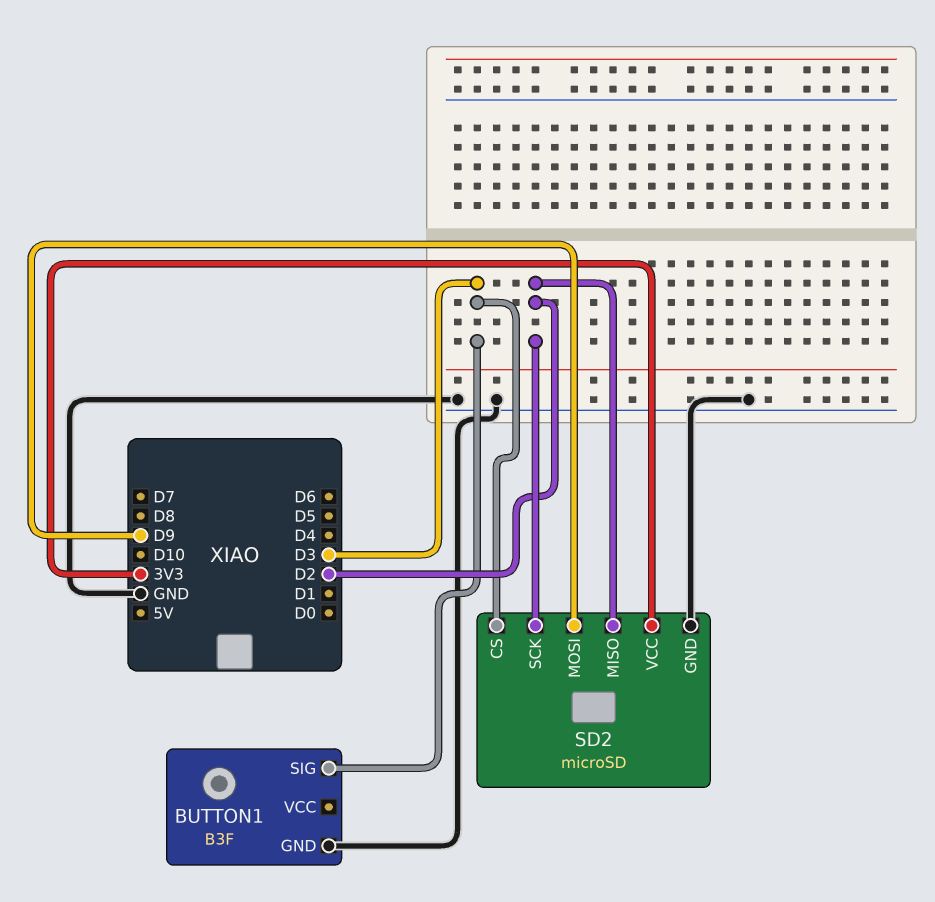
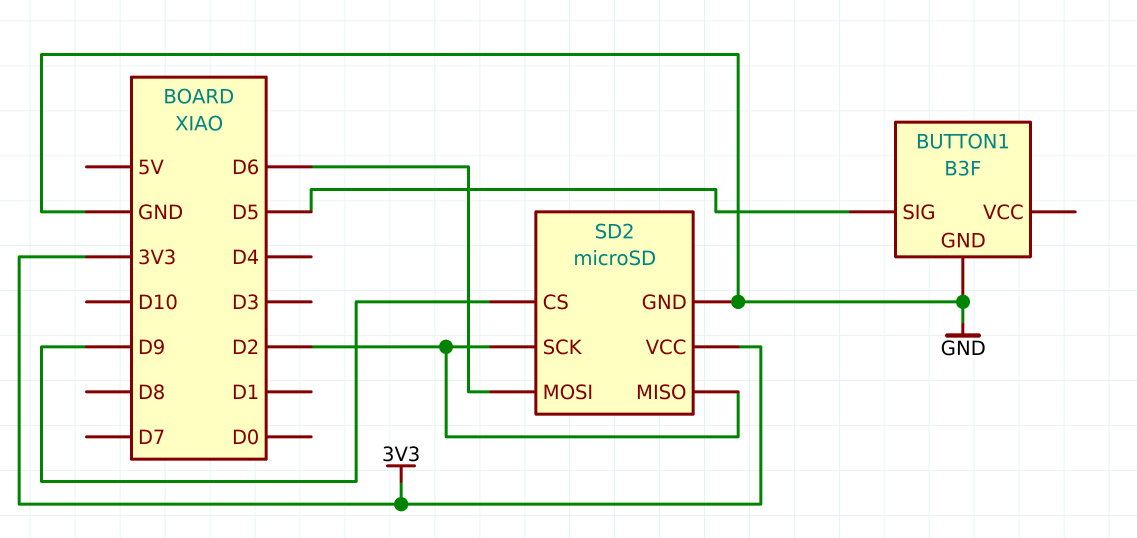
BUTTON1 pin SIG: D3 -> D5
SD2 pin CS: D3 -> D9
SD2 pin MOSI: D9 -> D6

